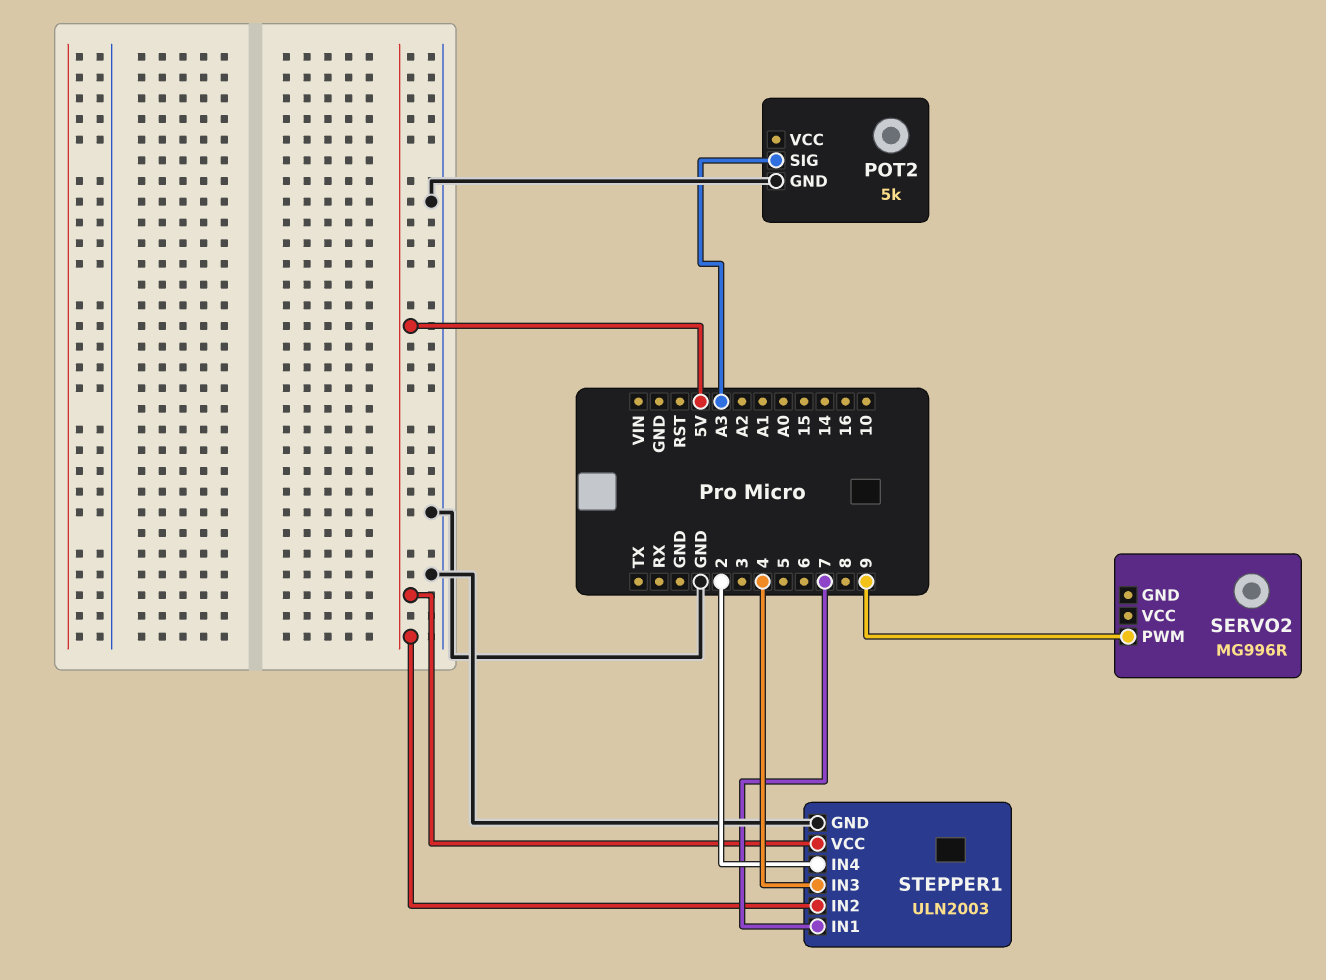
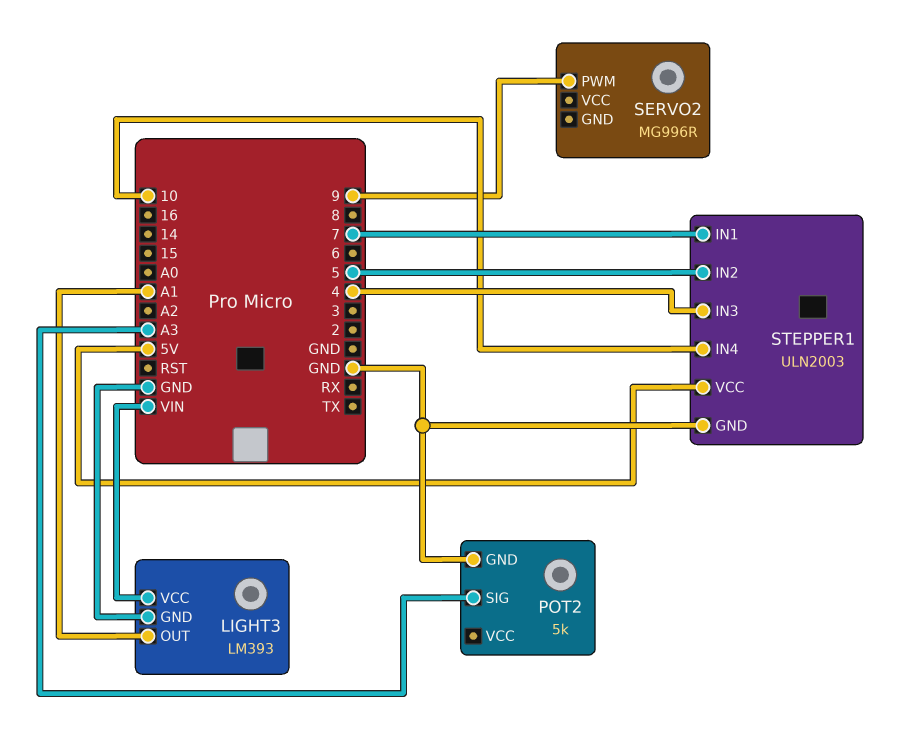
LIGHT3: none -> LM393
LIGHT3 pin GND: none -> GND
LIGHT3 pin OUT: none -> A1
LIGHT3 pin VCC: none -> VIN
STEPPER1 pin IN2: 5V -> 5
STEPPER1 pin IN4: 2 -> 10

